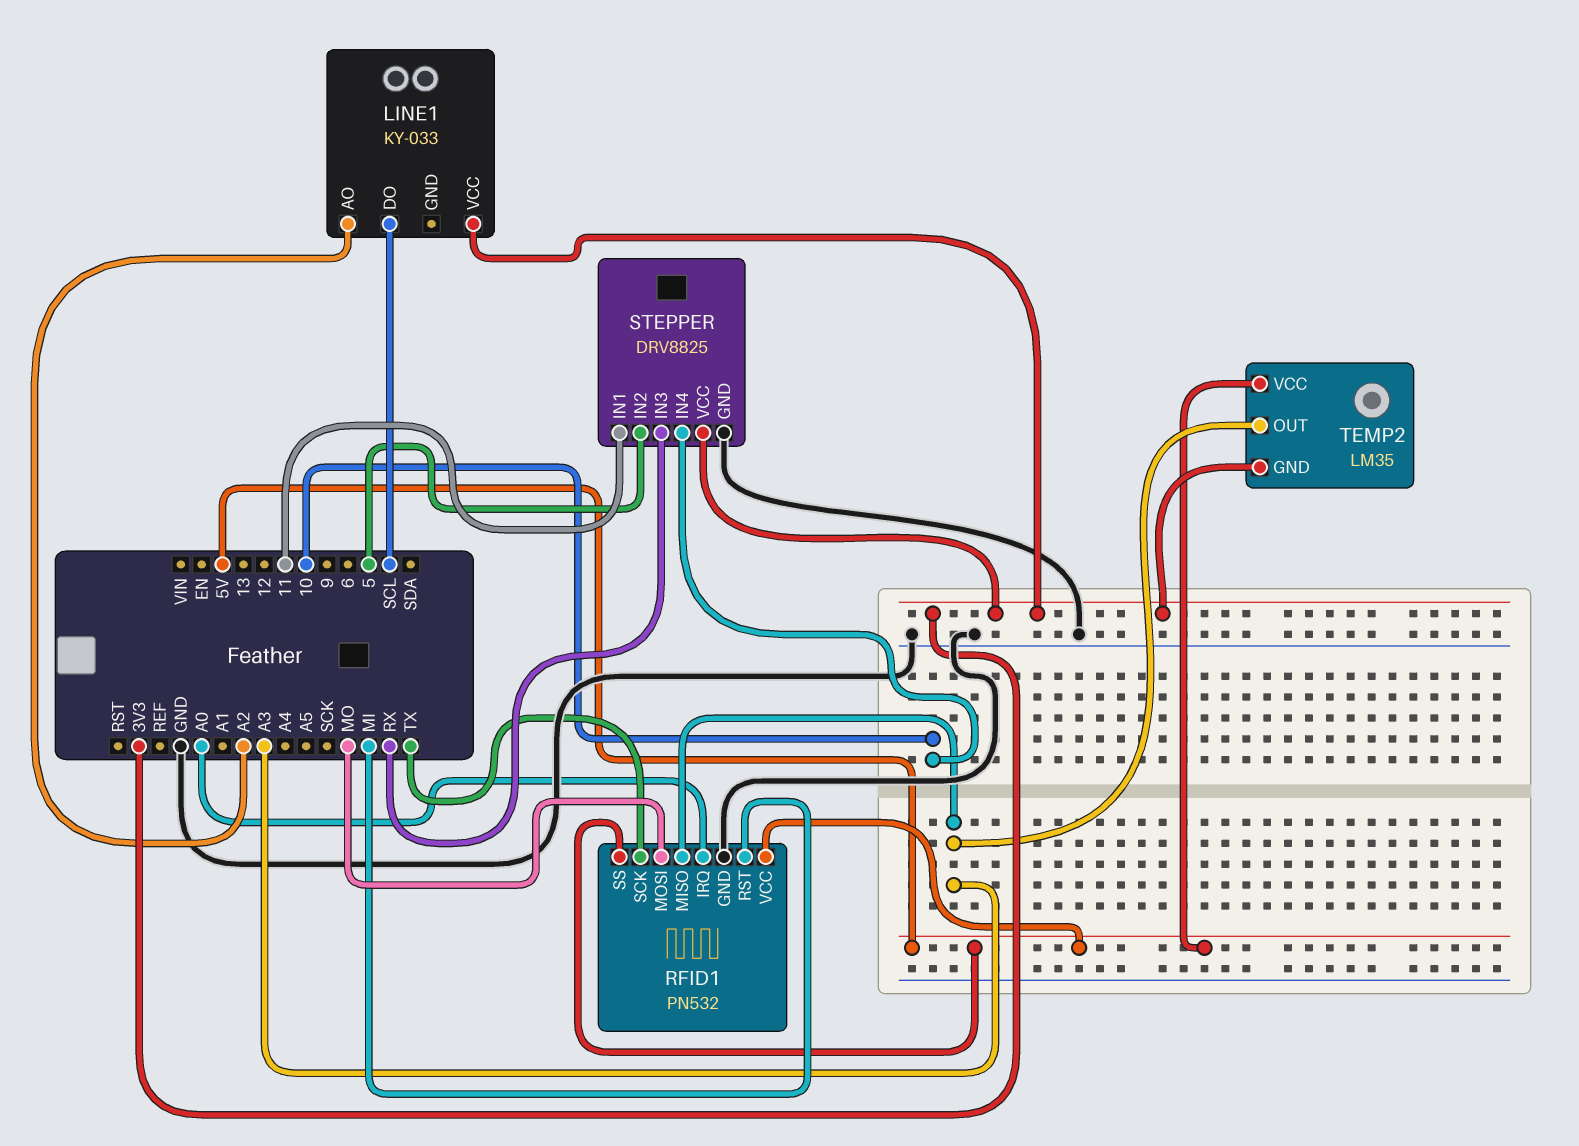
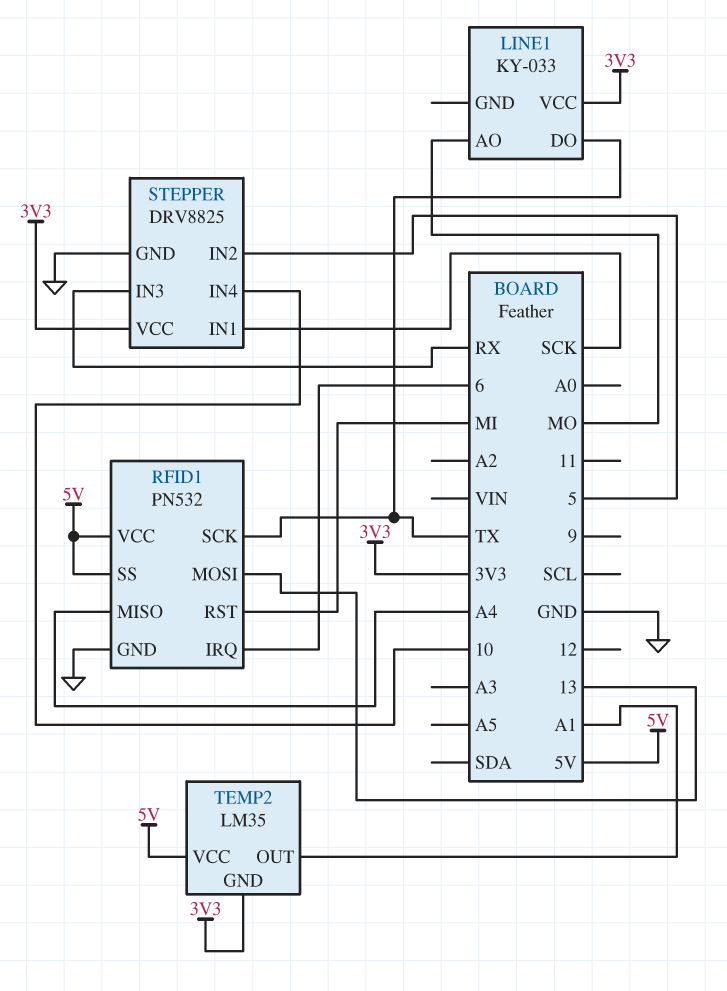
LINE1 pin AO: A2 -> MO
LINE1 pin DO: SCL -> TX
RFID1 pin IRQ: A0 -> 6
RFID1 pin MISO: A3 -> A4
RFID1 pin MOSI: MO -> 13
STEPPER pin IN1: 11 -> SCK
TEMP2 pin OUT: A3 -> A1

